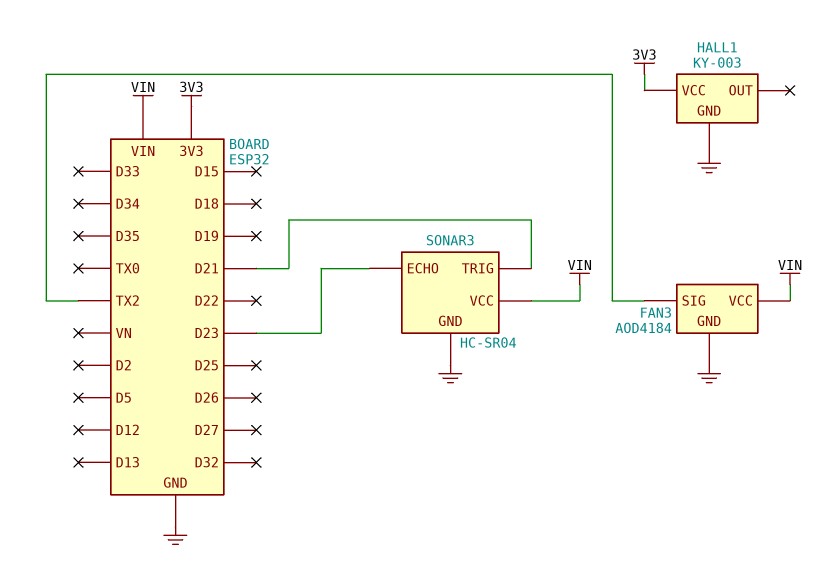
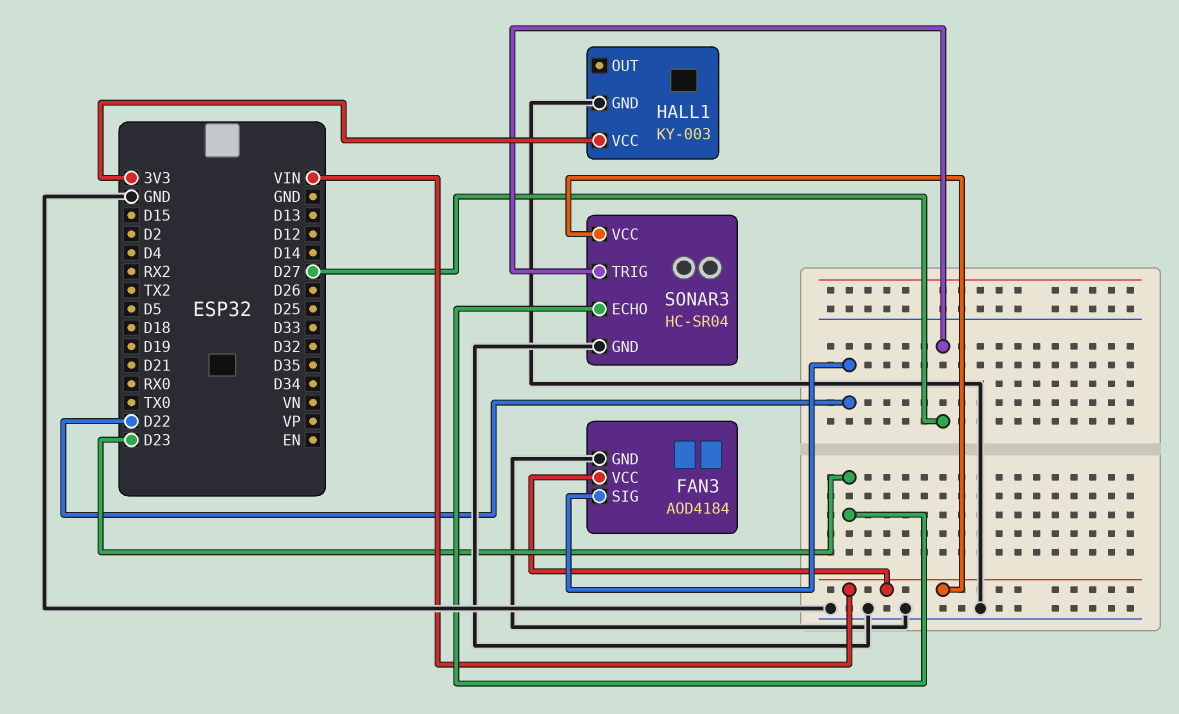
FAN3 pin SIG: TX2 -> D22
SONAR3 pin TRIG: D21 -> D27

